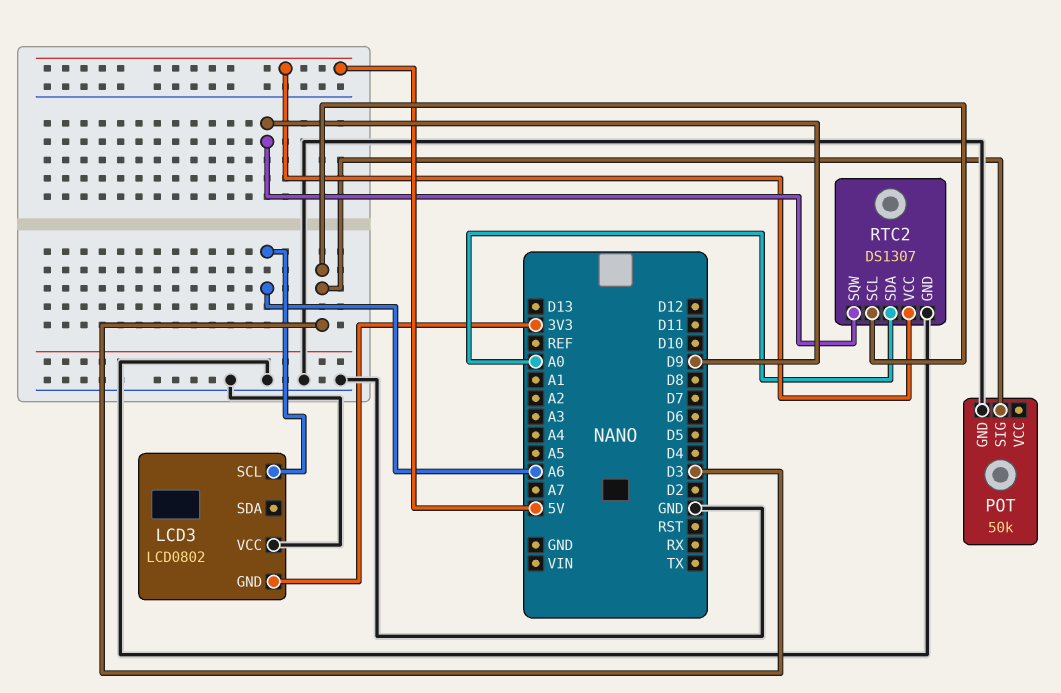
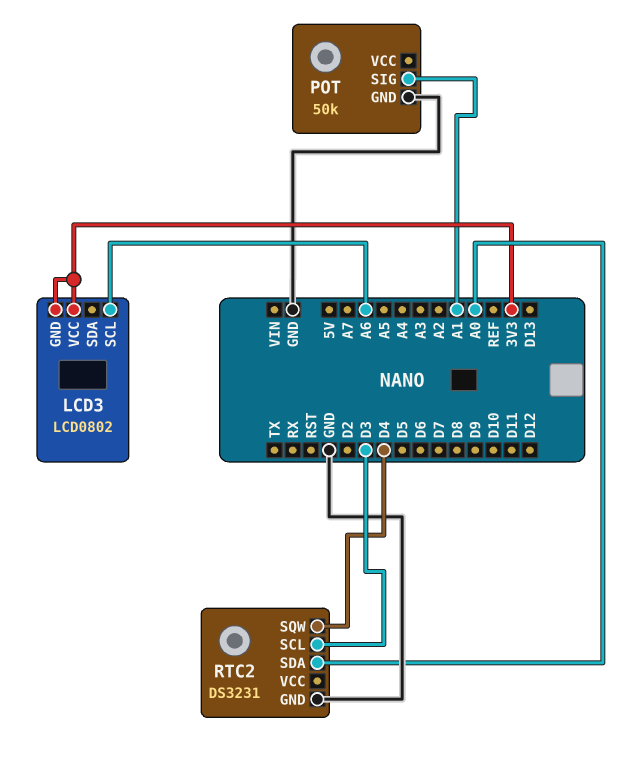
LCD3 pin VCC: GND -> 3V3
POT pin SIG: D3 -> A1
RTC2: DS1307 -> DS3231
RTC2 pin SQW: D9 -> D4
RTC2 pin VCC: 5V -> none

